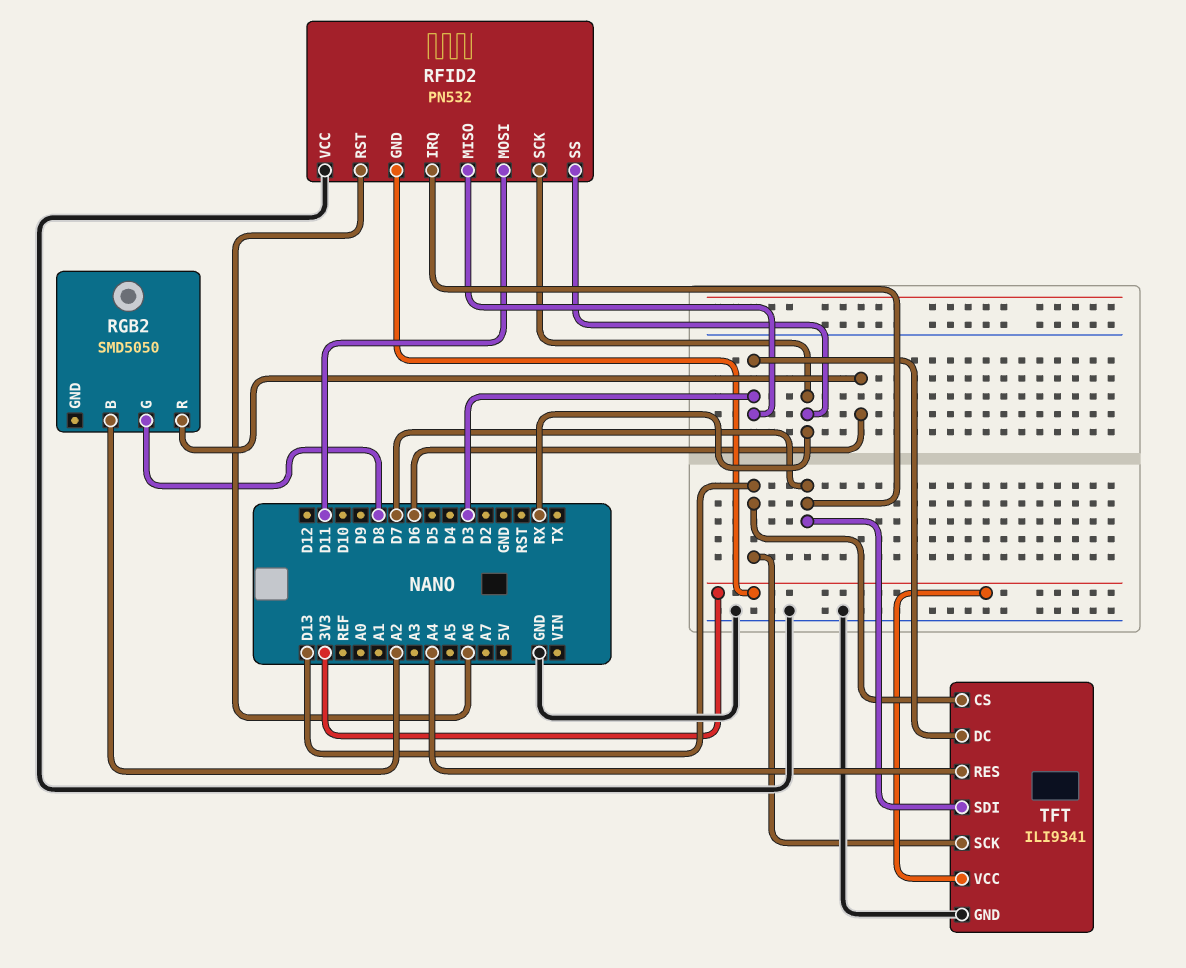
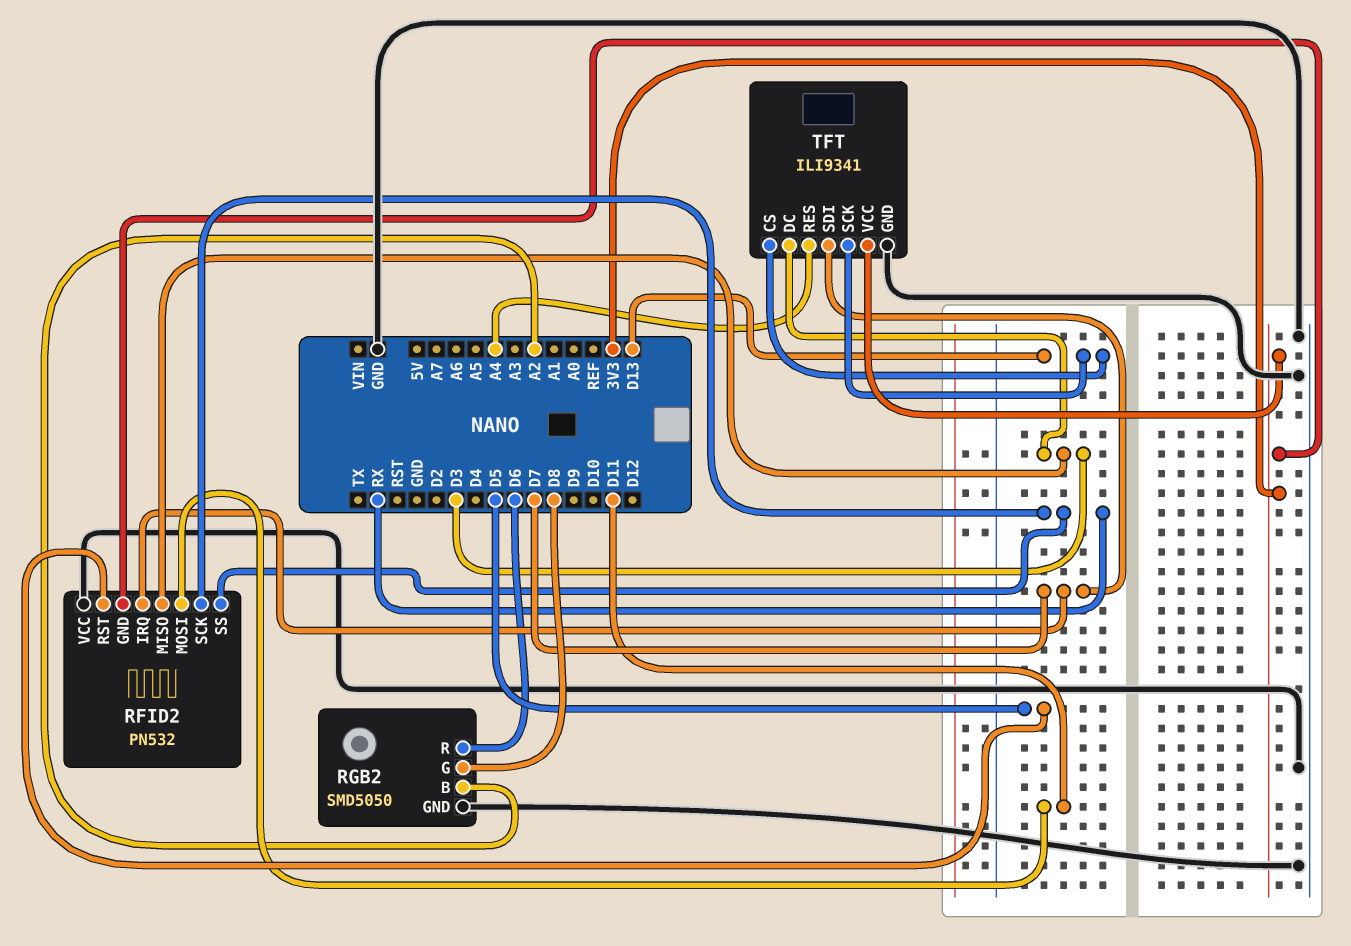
RFID2 pin RST: A6 -> D5
RGB2 pin GND: none -> GND

